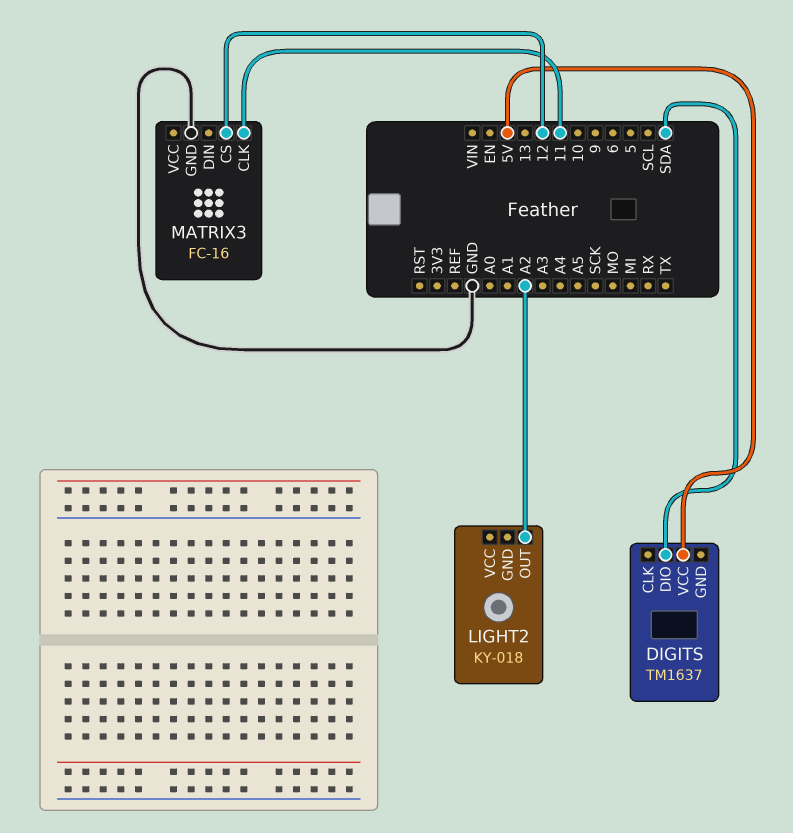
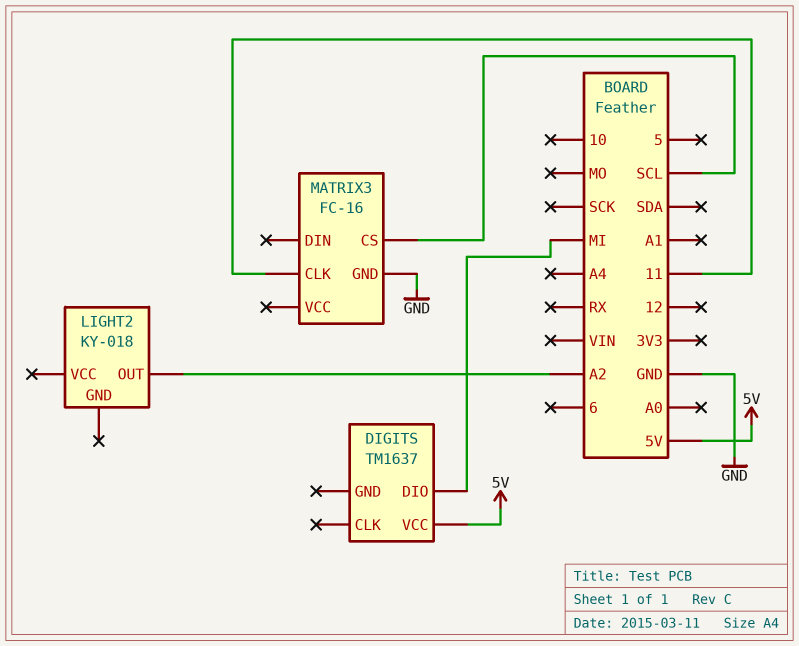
DIGITS pin DIO: SDA -> MI
MATRIX3 pin CS: 12 -> SCL

